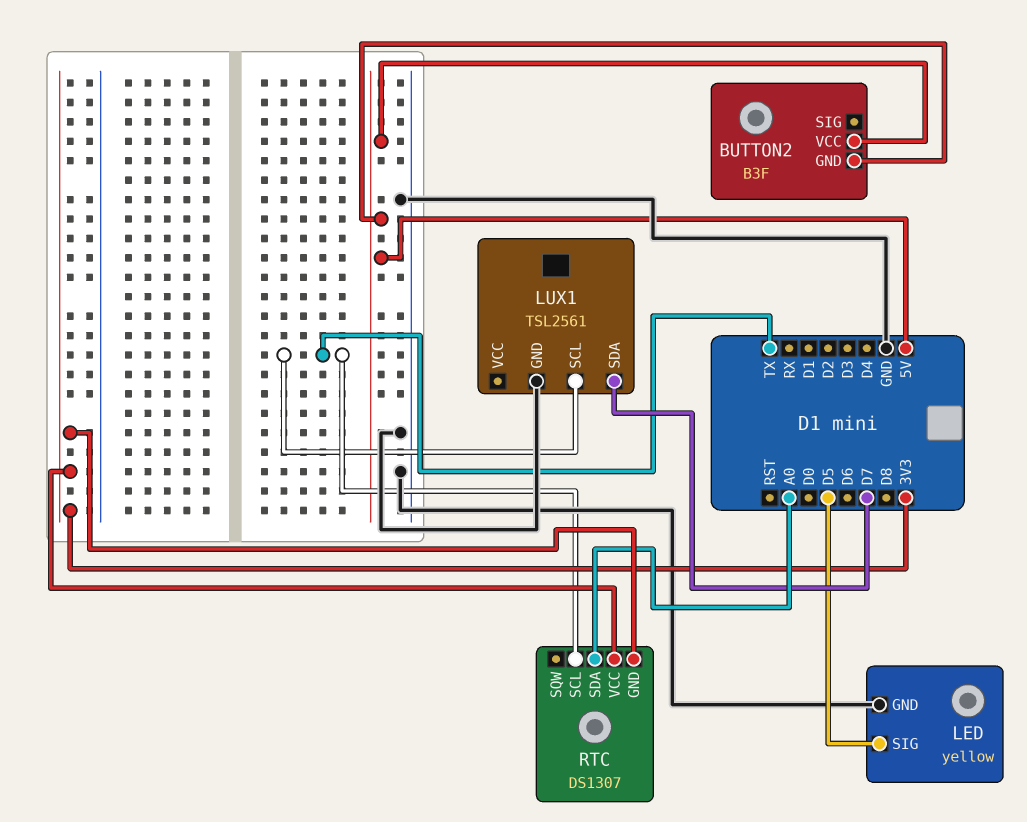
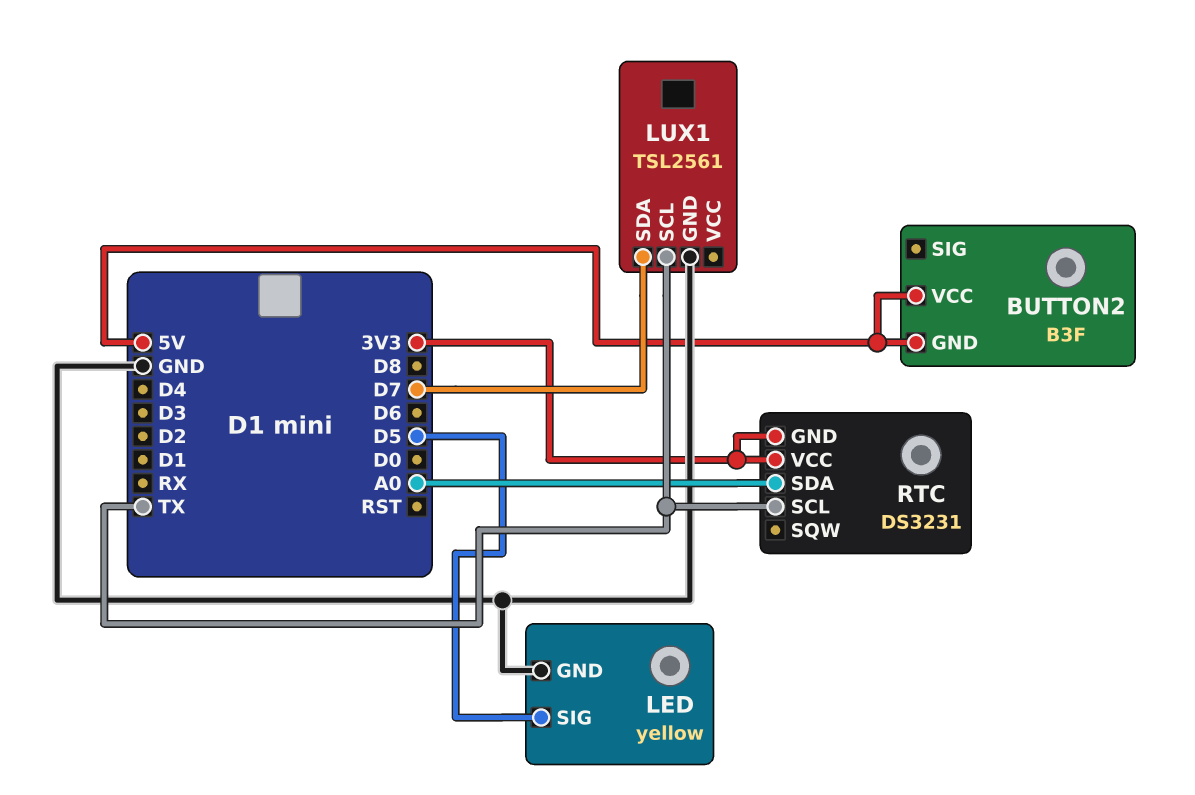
RTC: DS1307 -> DS3231

